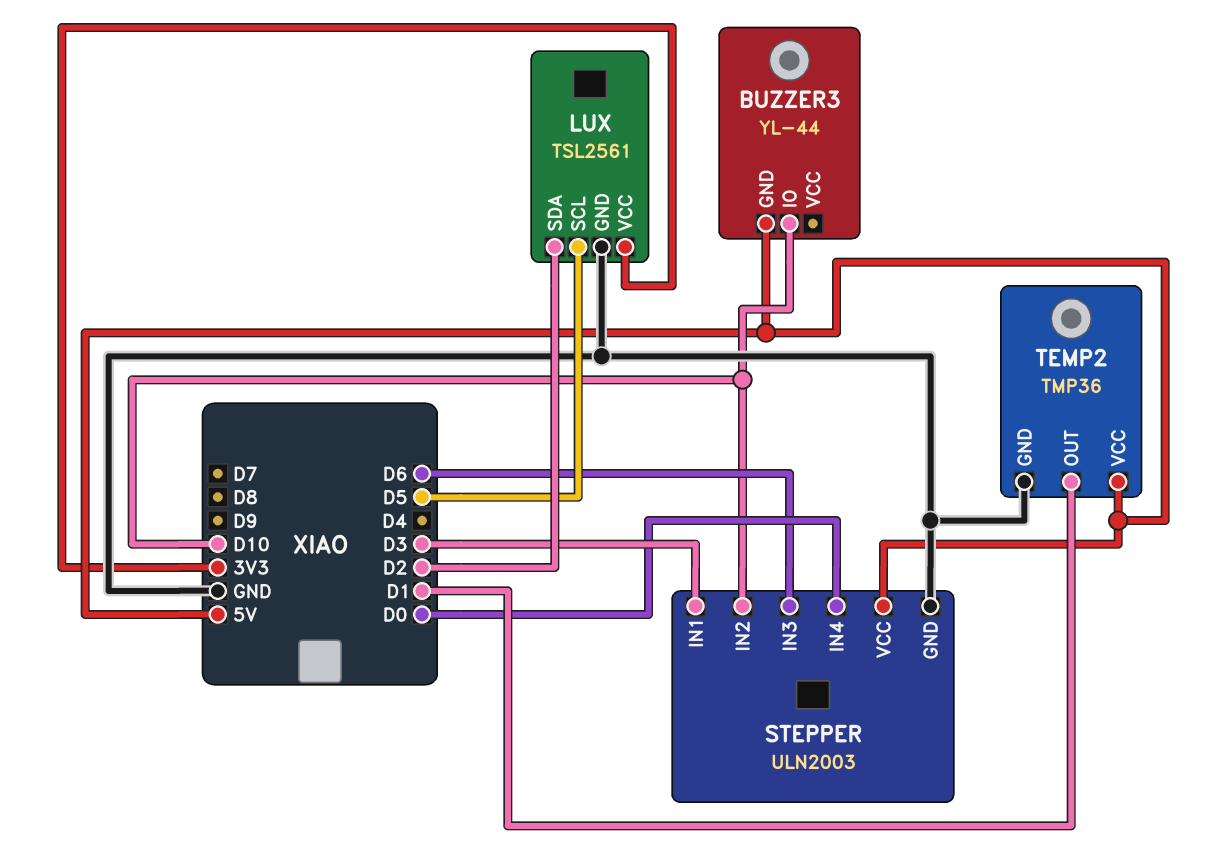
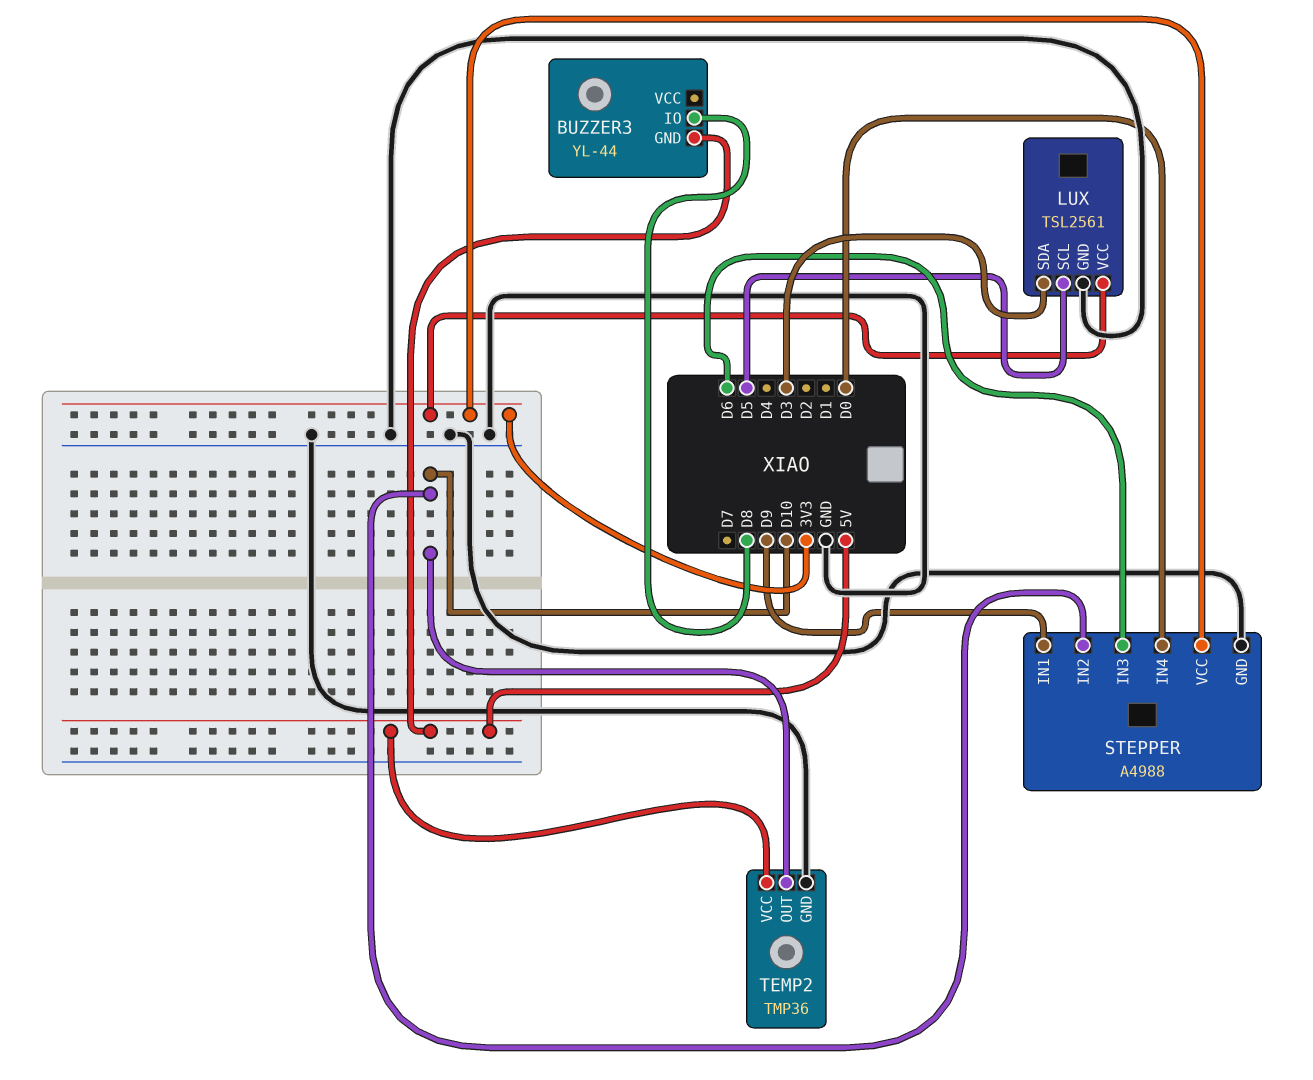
BUZZER3 pin IO: D10 -> D8
LUX pin SDA: D2 -> D3
STEPPER: ULN2003 -> A4988
STEPPER pin IN1: D3 -> D9
STEPPER pin VCC: 5V -> 3V3
TEMP2 pin OUT: D1 -> D10

